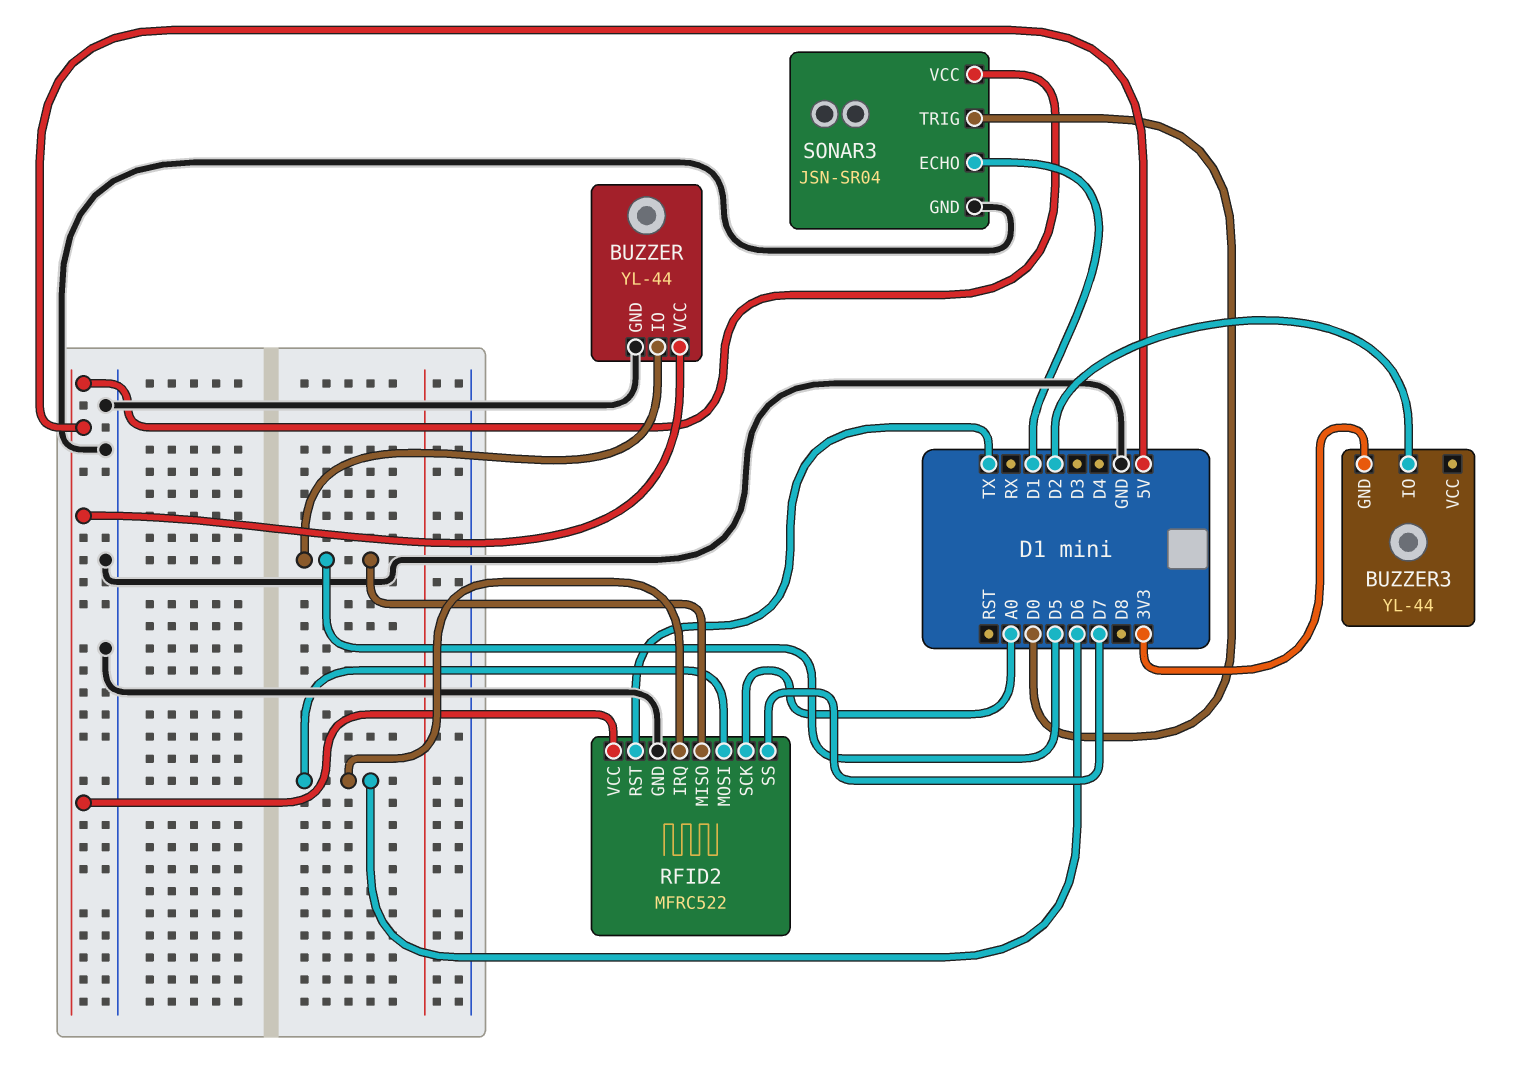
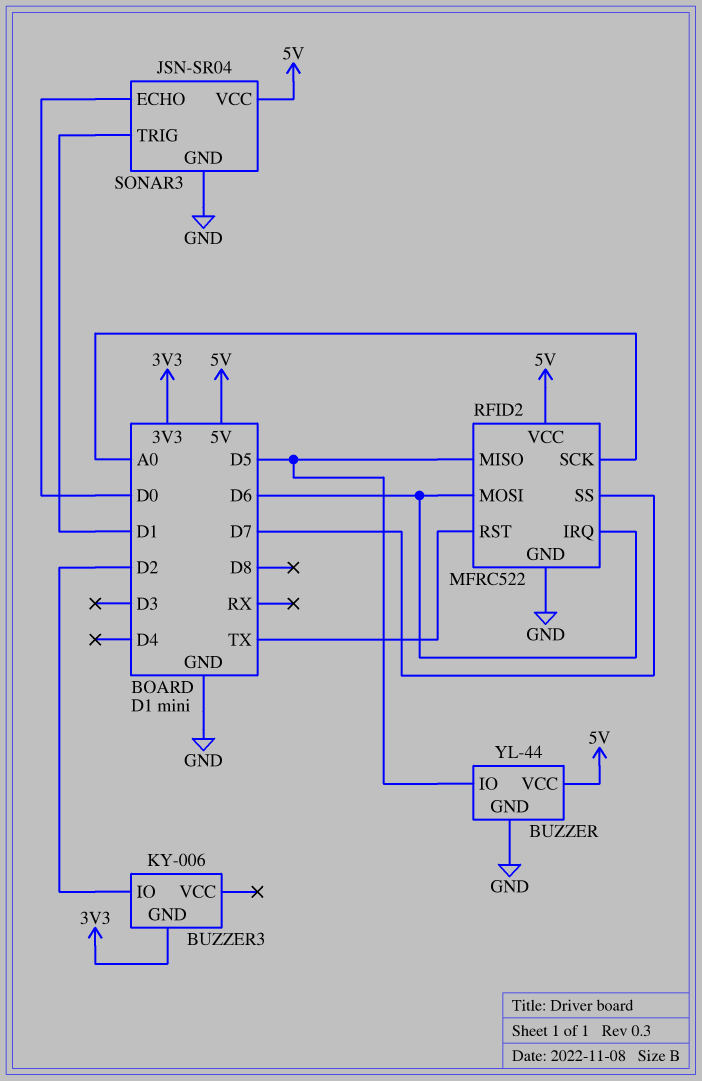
BUZZER3: YL-44 -> KY-006
SONAR3 pin ECHO: D1 -> D0
SONAR3 pin TRIG: D0 -> D1

